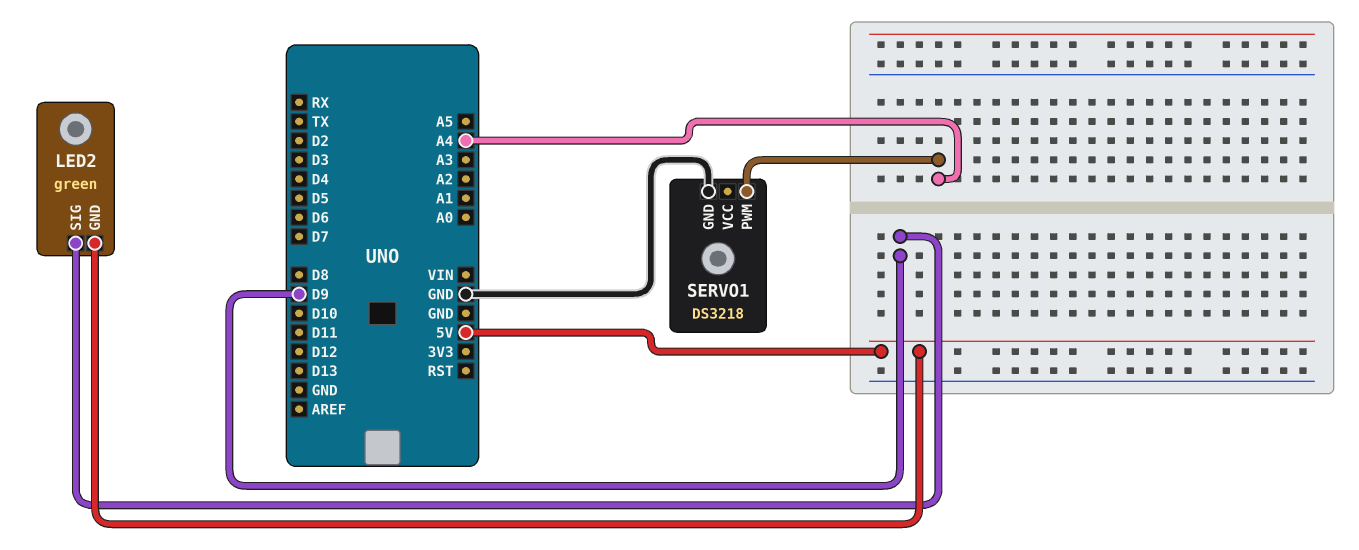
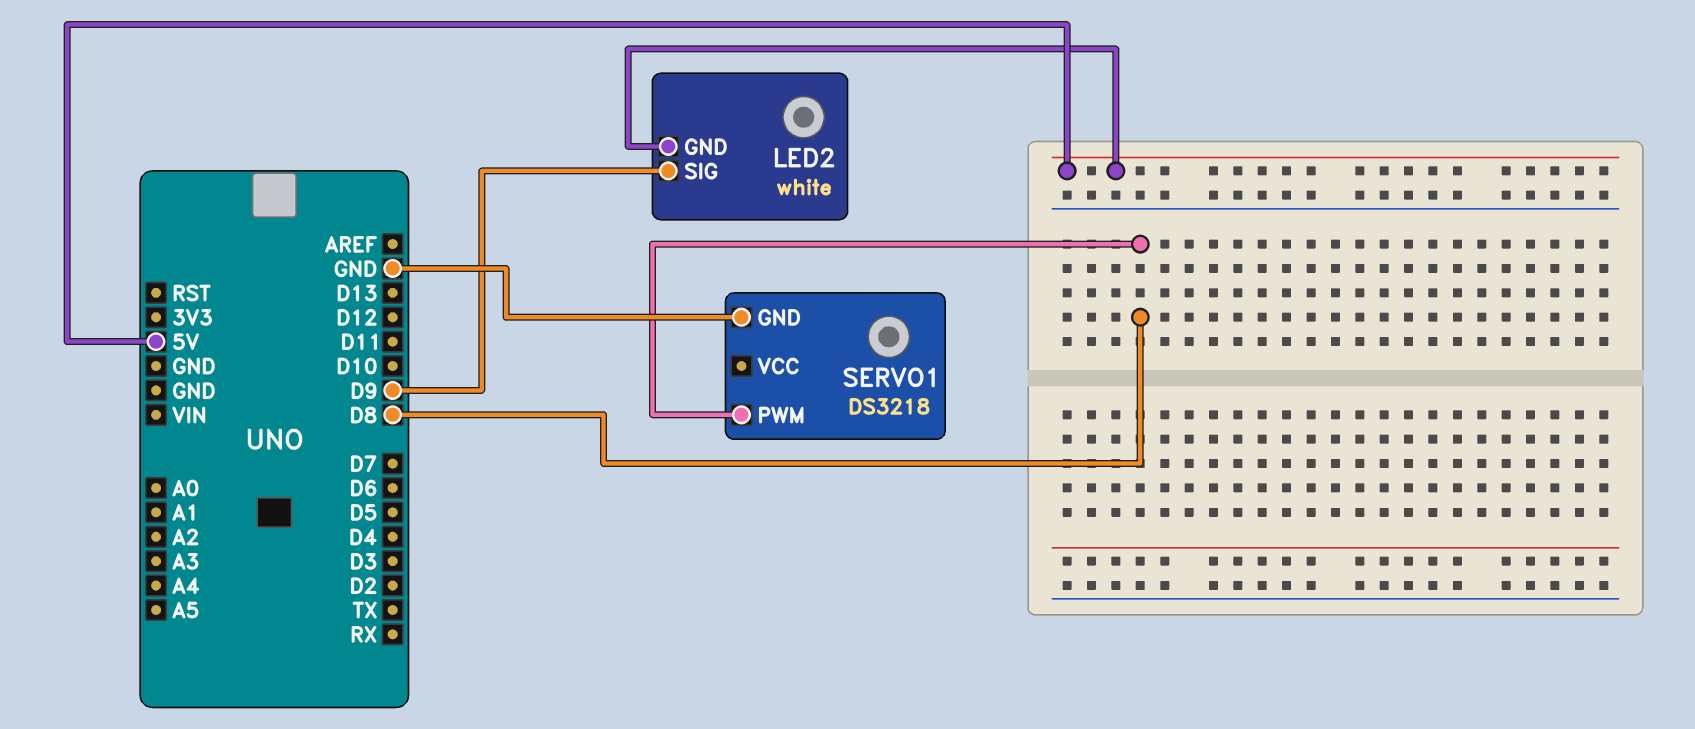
LED2: green -> white
SERVO1 pin PWM: A4 -> D8

